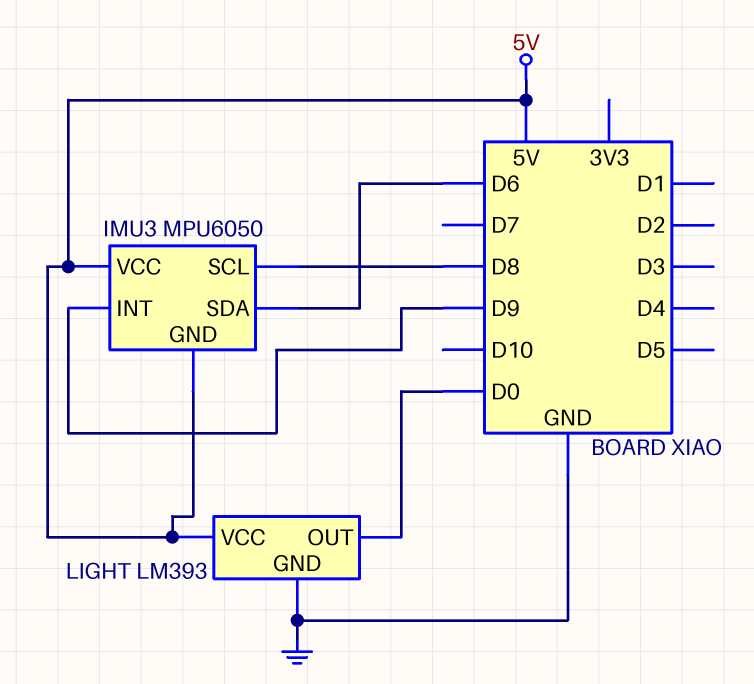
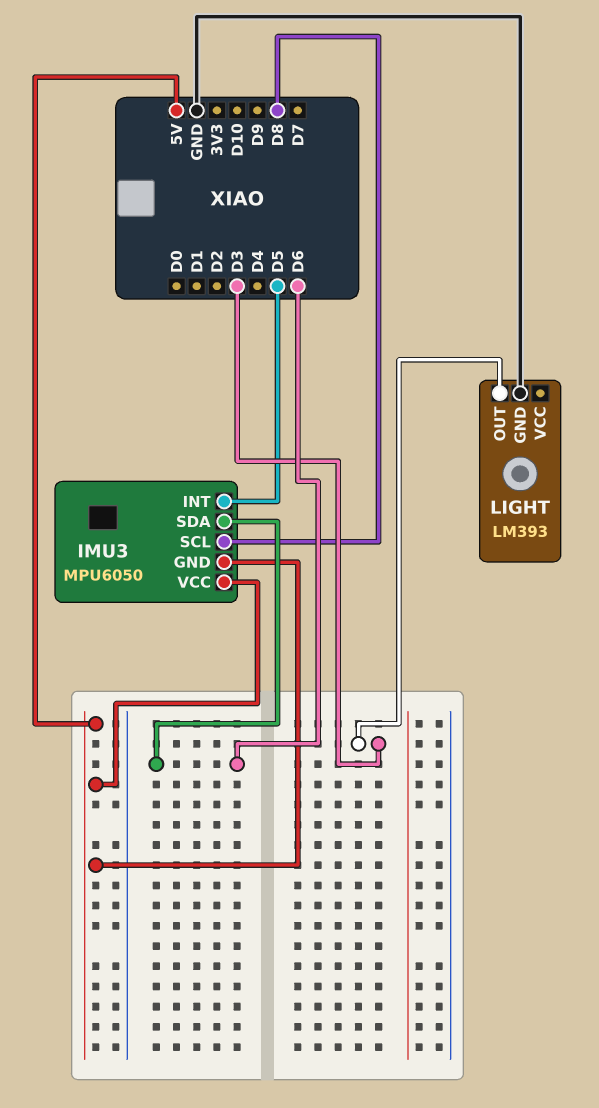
IMU3 pin INT: D9 -> D5
LIGHT pin OUT: D0 -> D3
LIGHT pin VCC: 5V -> none

